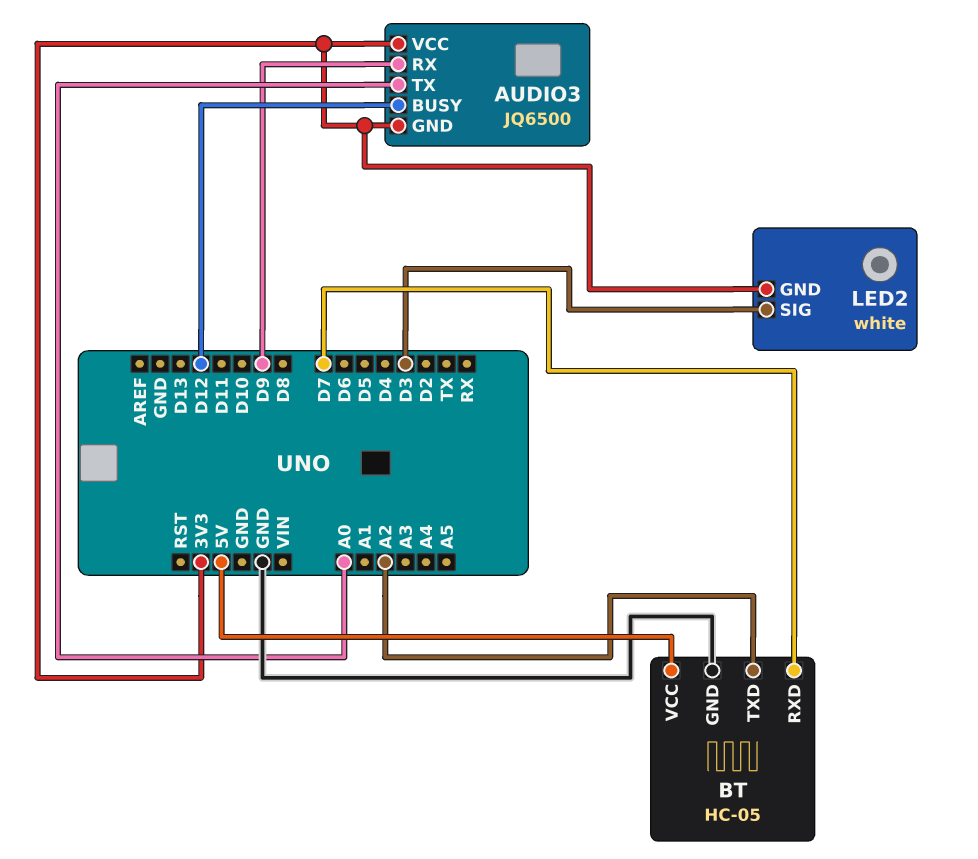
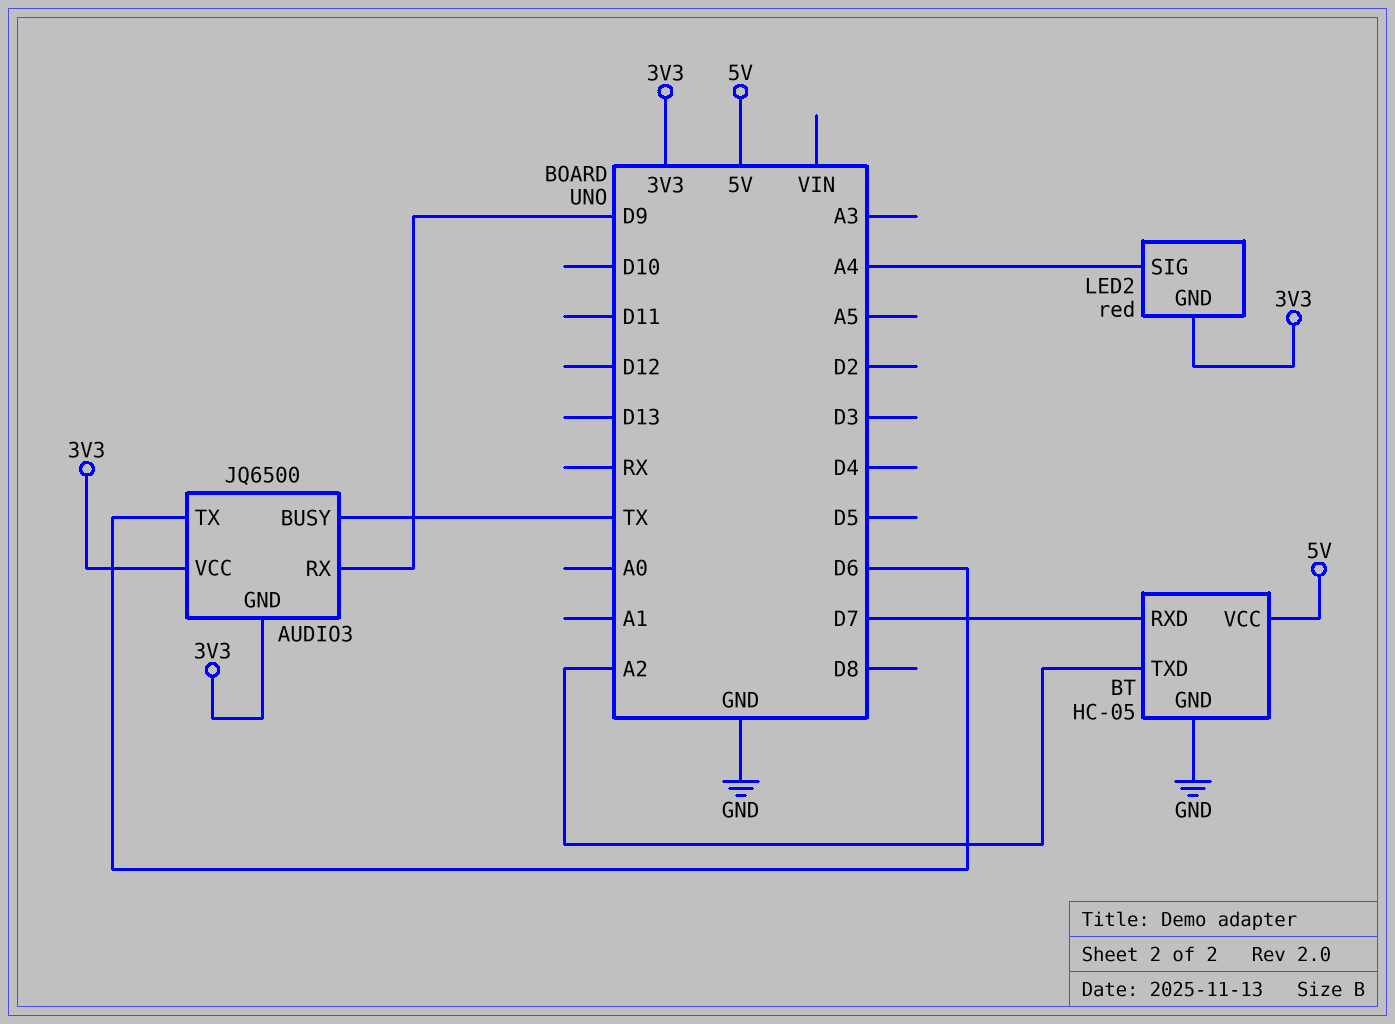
AUDIO3 pin BUSY: D12 -> TX
AUDIO3 pin TX: A0 -> D6
LED2: white -> red
LED2 pin SIG: D3 -> A4

